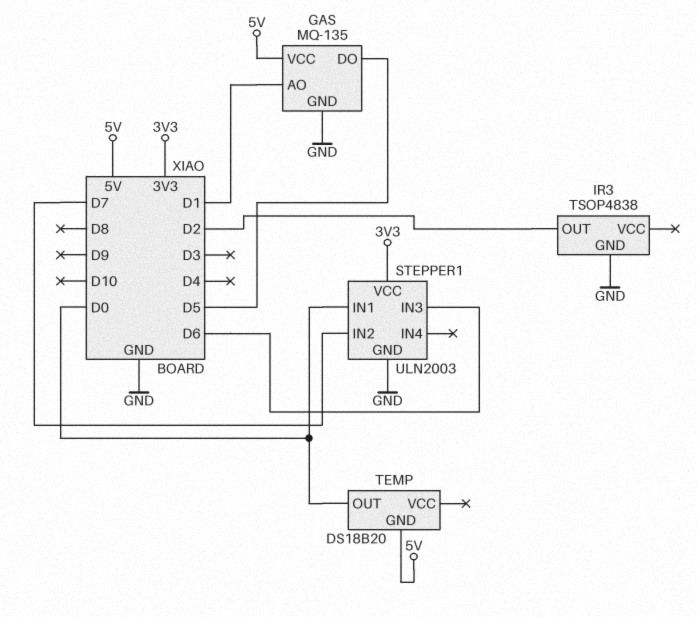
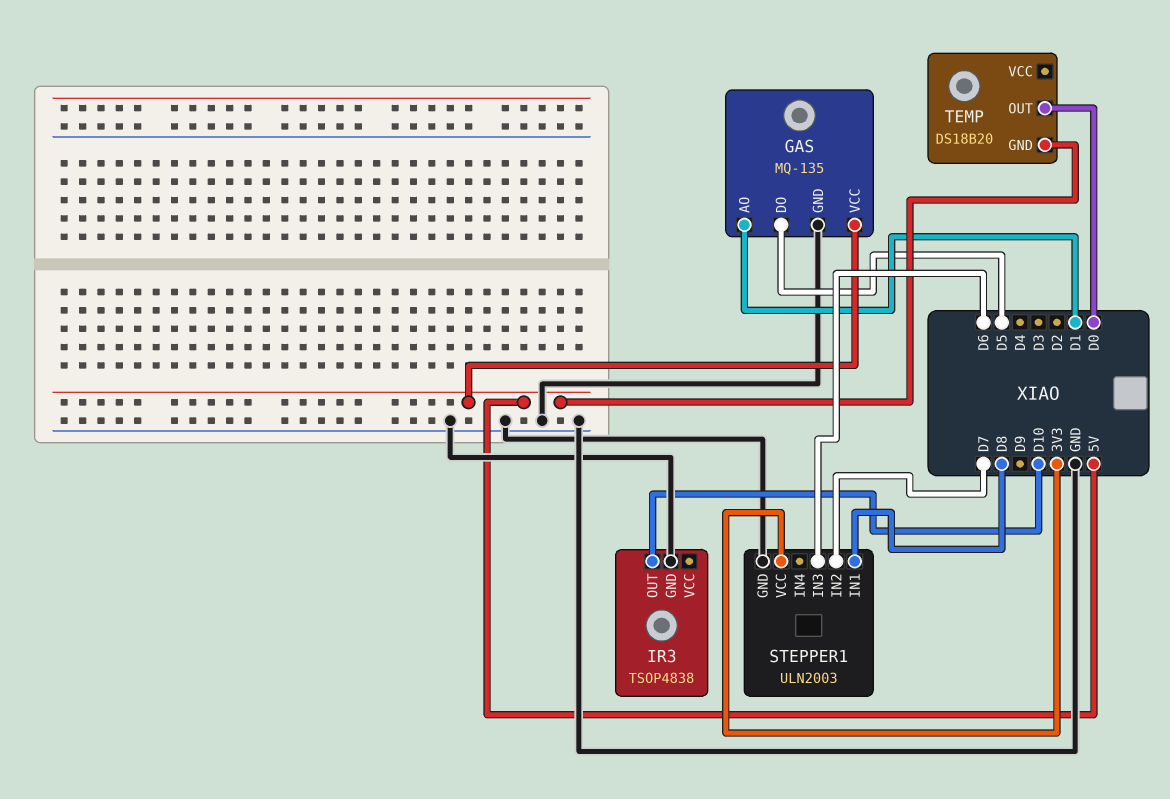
IR3 pin OUT: D2 -> D10
STEPPER1 pin IN1: D0 -> D8

